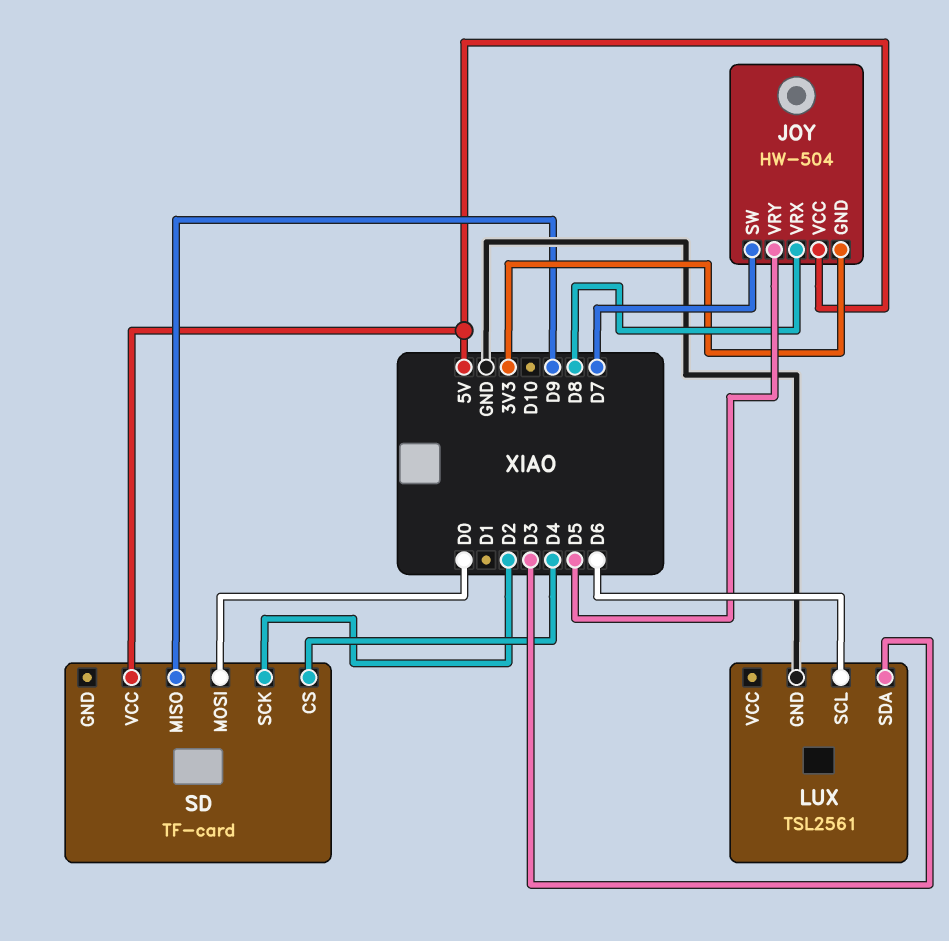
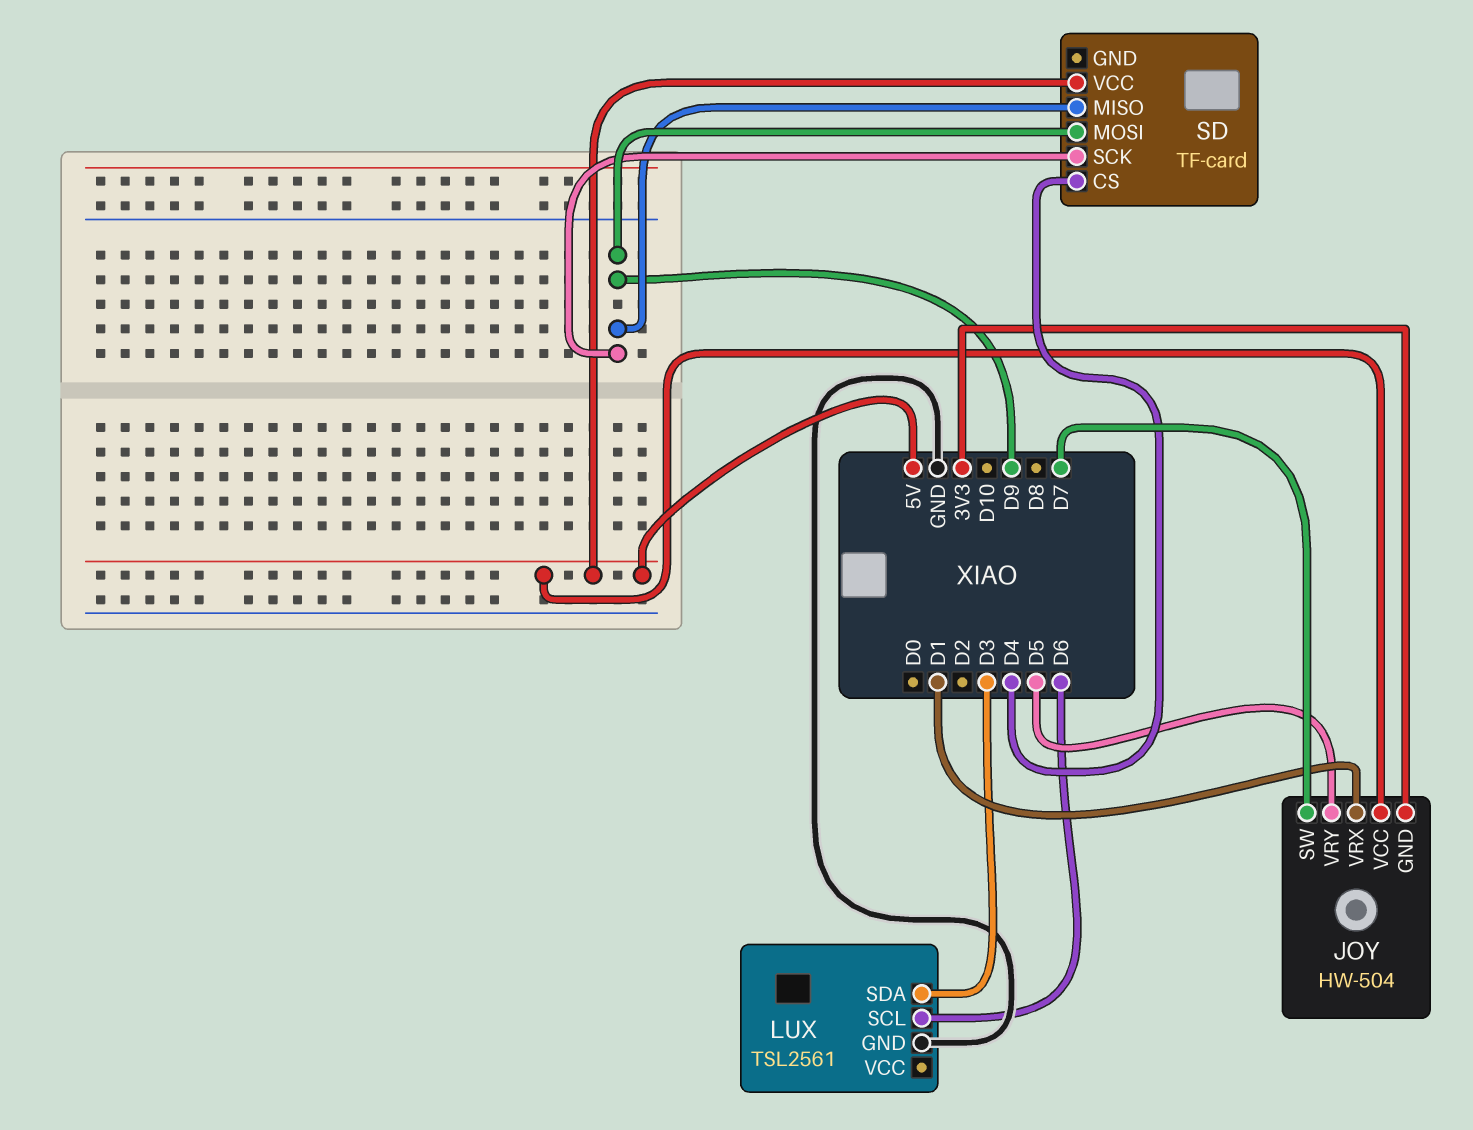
JOY pin VRX: D8 -> D1
SD pin MOSI: D0 -> D9
SD pin SCK: D2 -> D9

